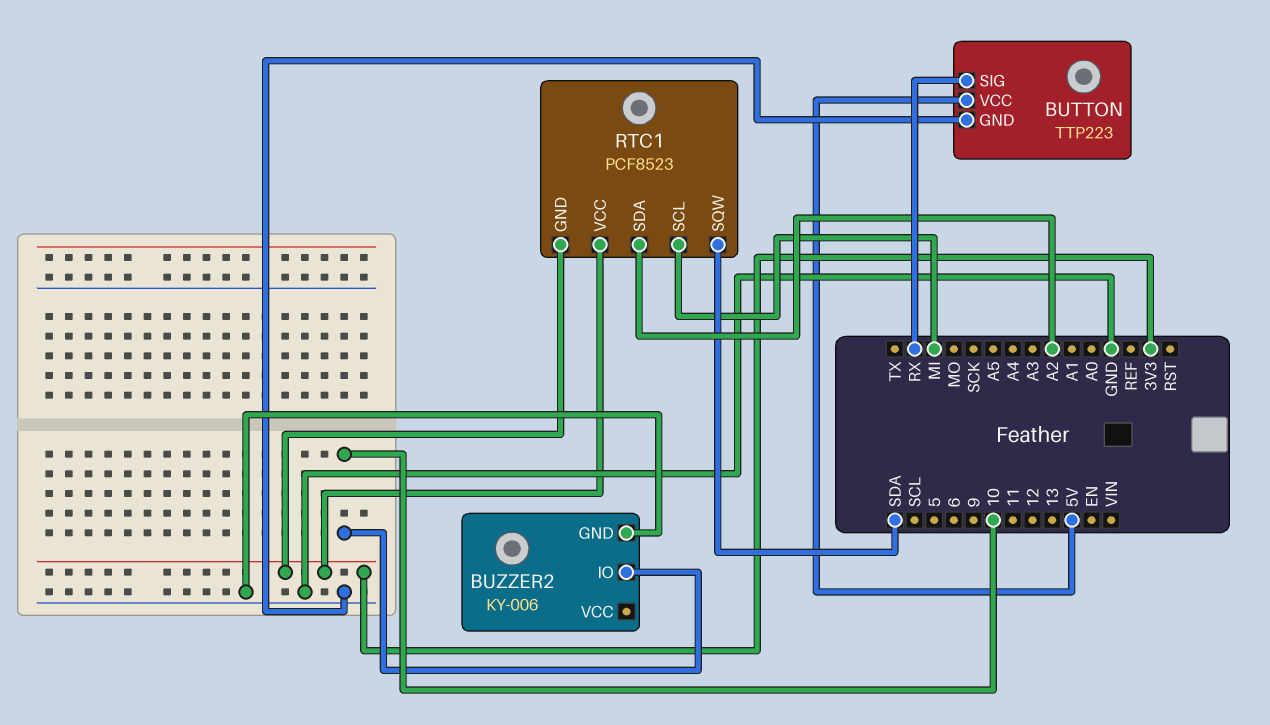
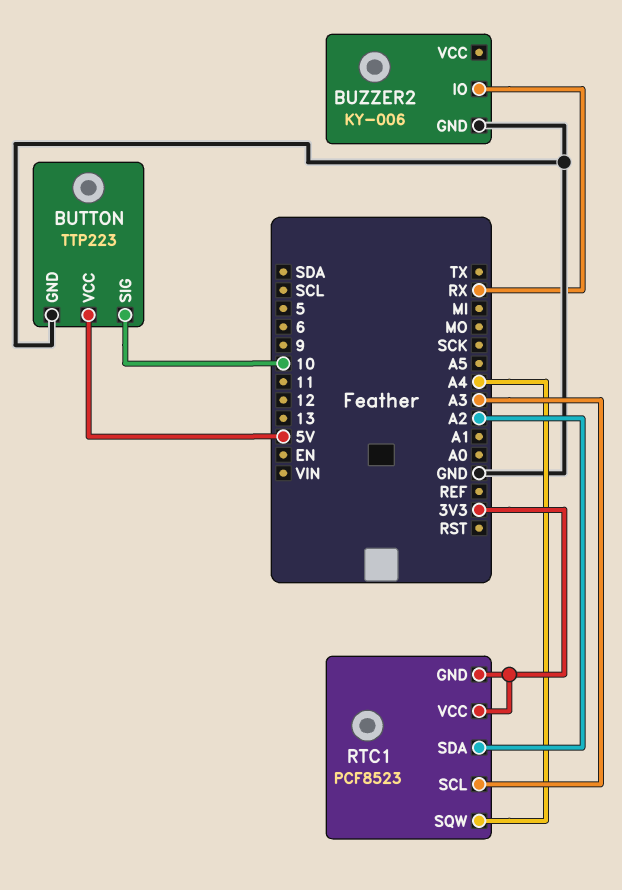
BUTTON pin SIG: RX -> 10
BUZZER2 pin IO: 10 -> RX
RTC1 pin SCL: MI -> A3
RTC1 pin SQW: SDA -> A4

